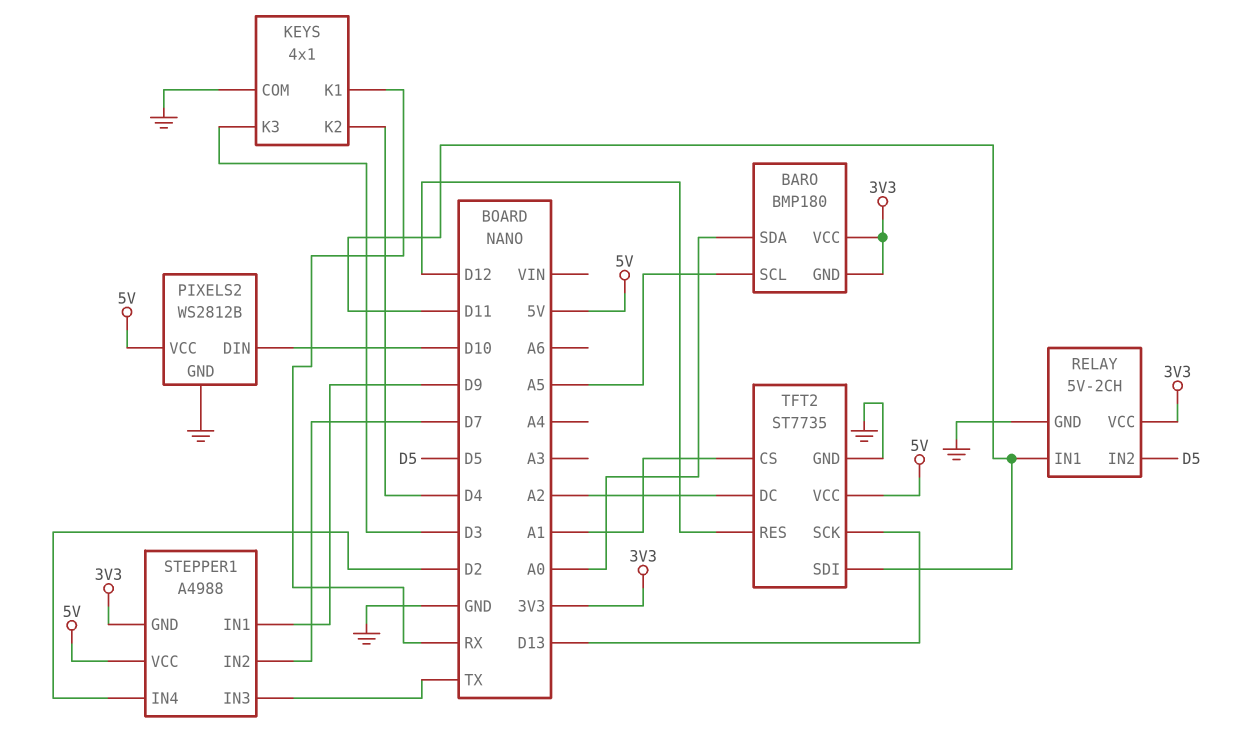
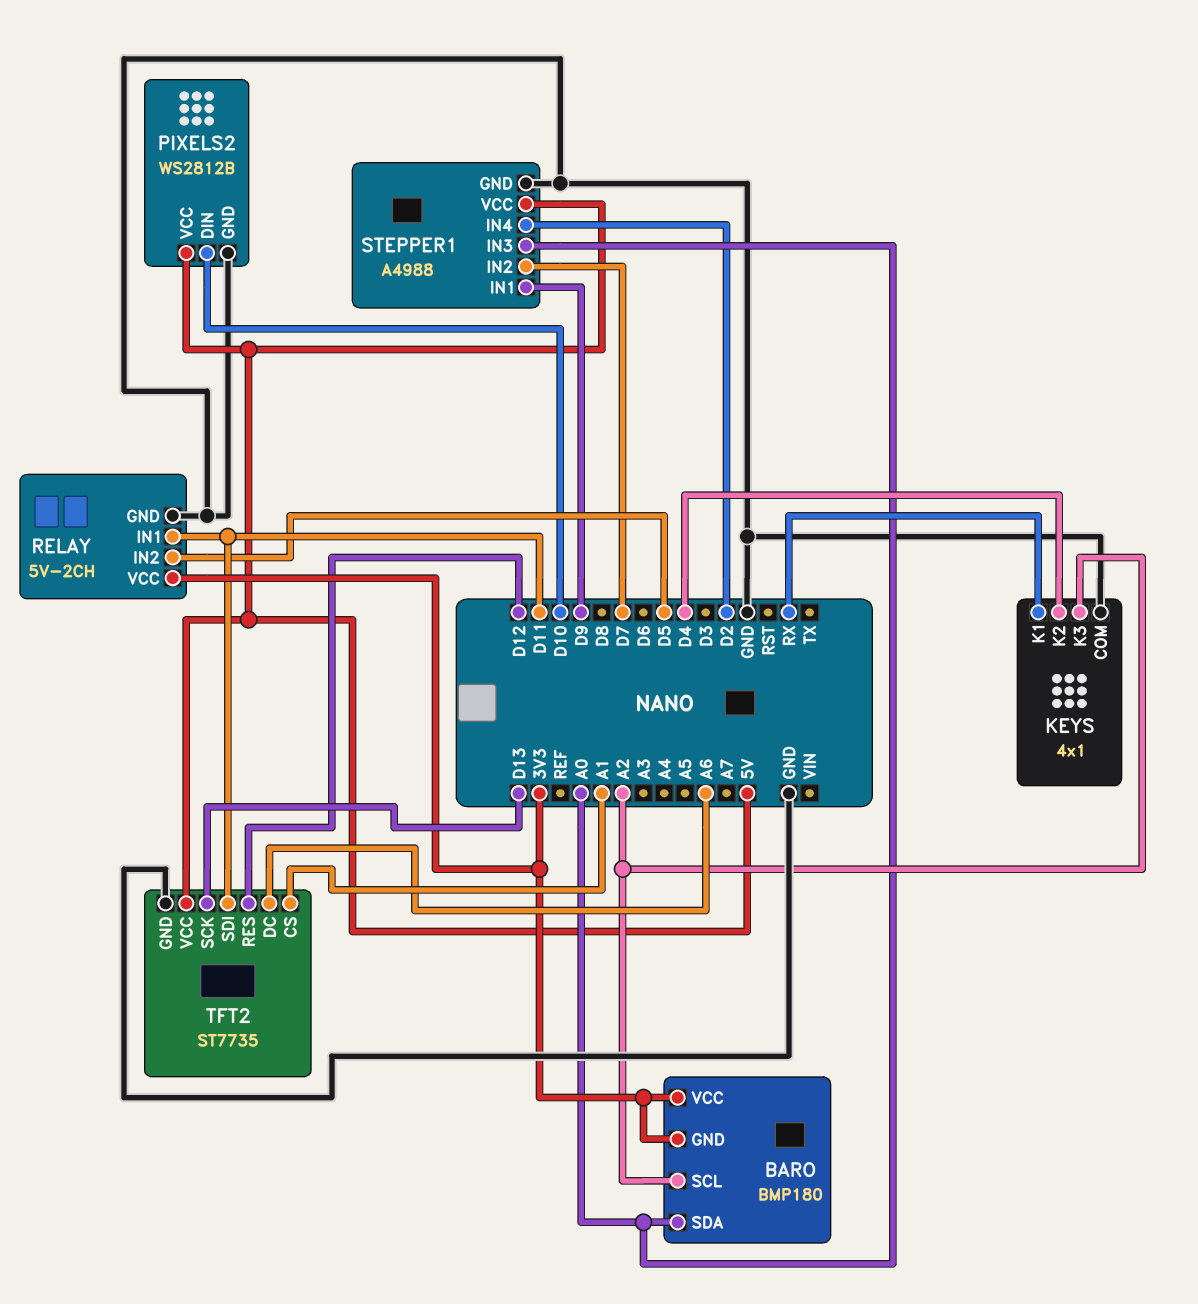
BARO pin SCL: A5 -> A2
KEYS pin K3: D3 -> A2
STEPPER1 pin GND: 3V3 -> GND
STEPPER1 pin IN3: TX -> A0
TFT2 pin DC: A2 -> A6

